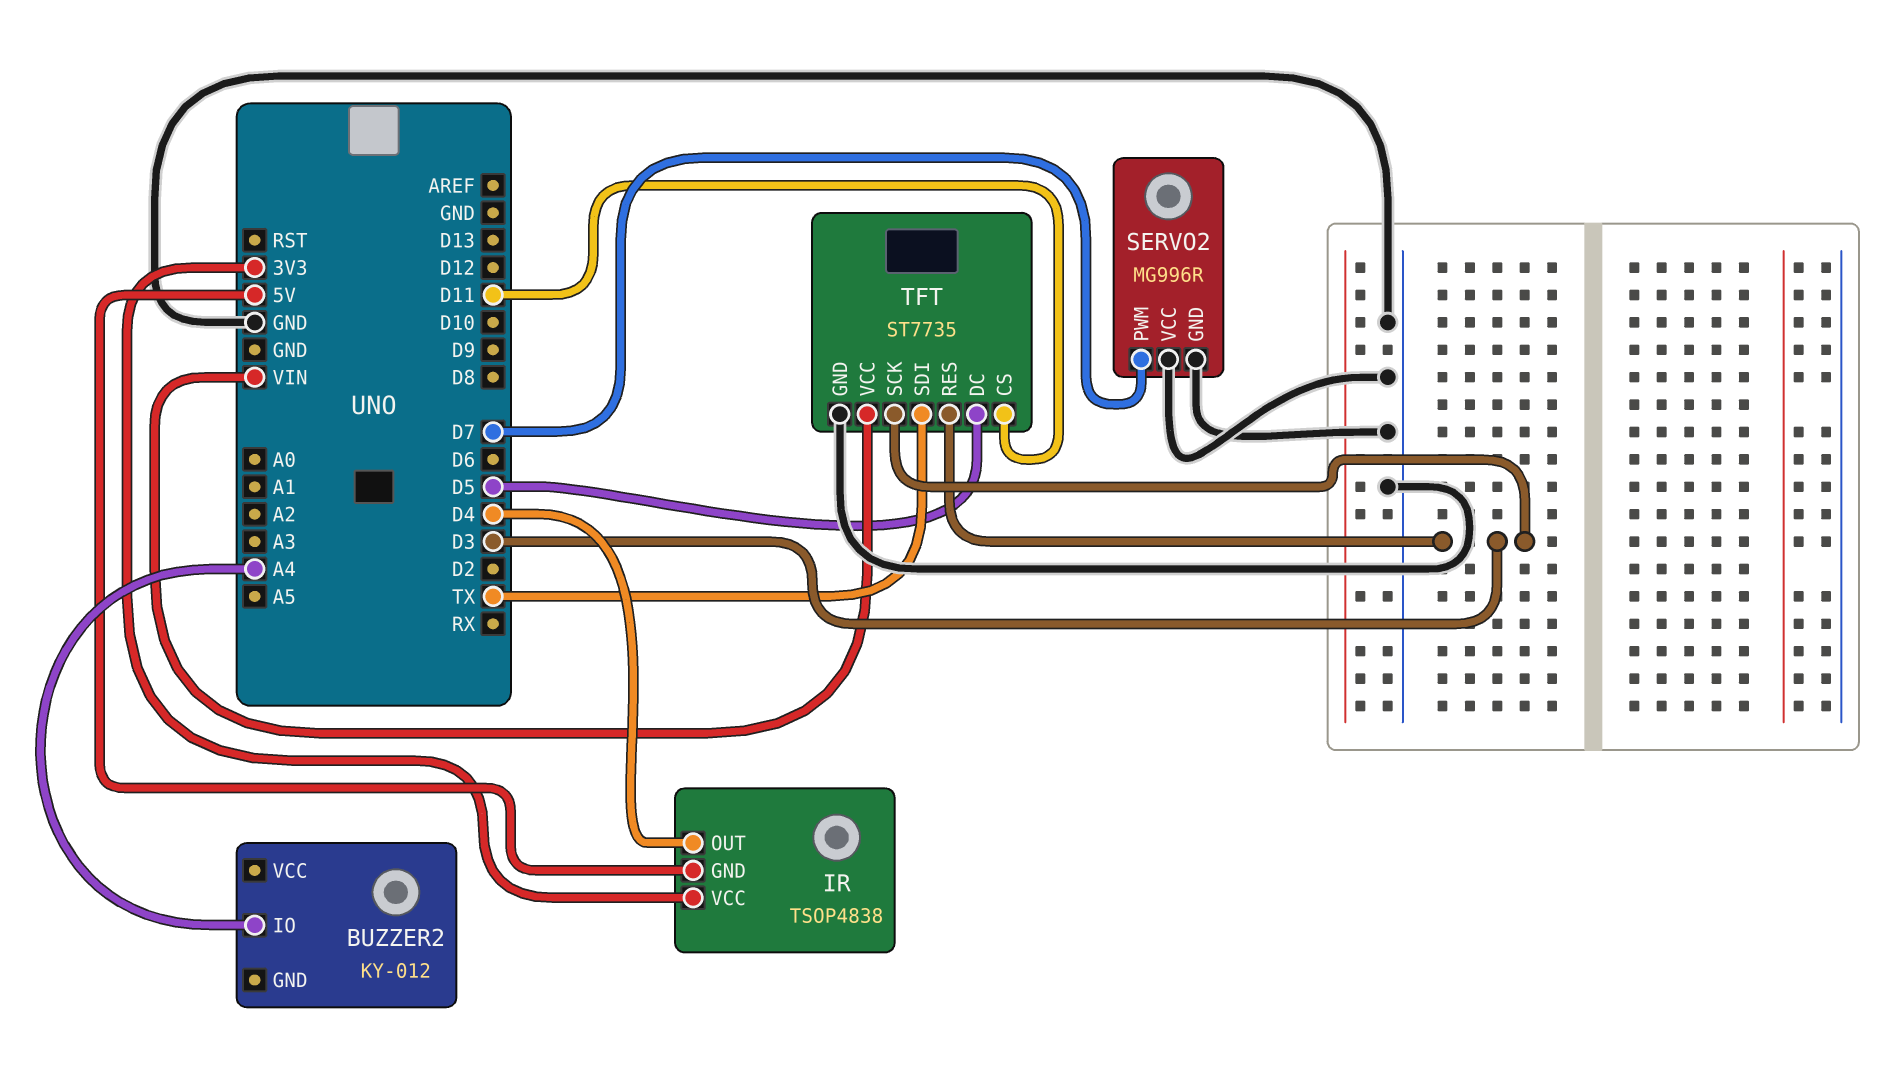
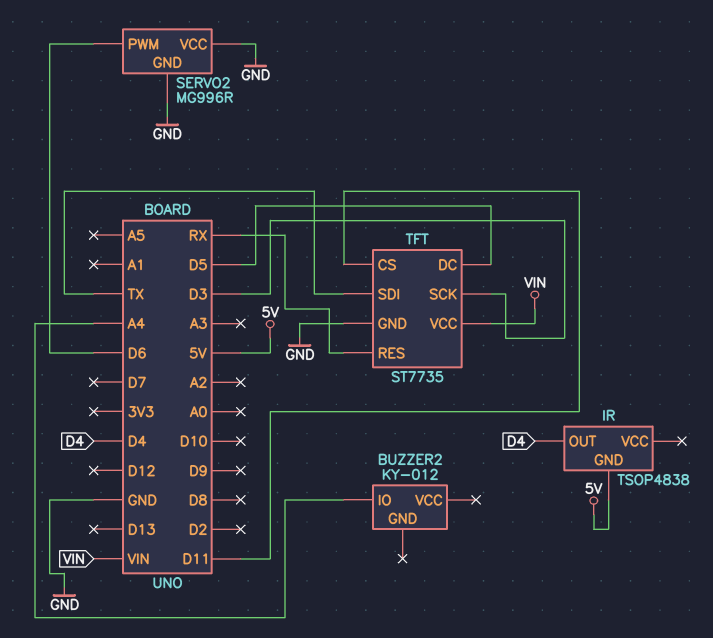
IR pin VCC: 3V3 -> none
SERVO2 pin PWM: D7 -> D6
TFT pin RES: D3 -> RX

